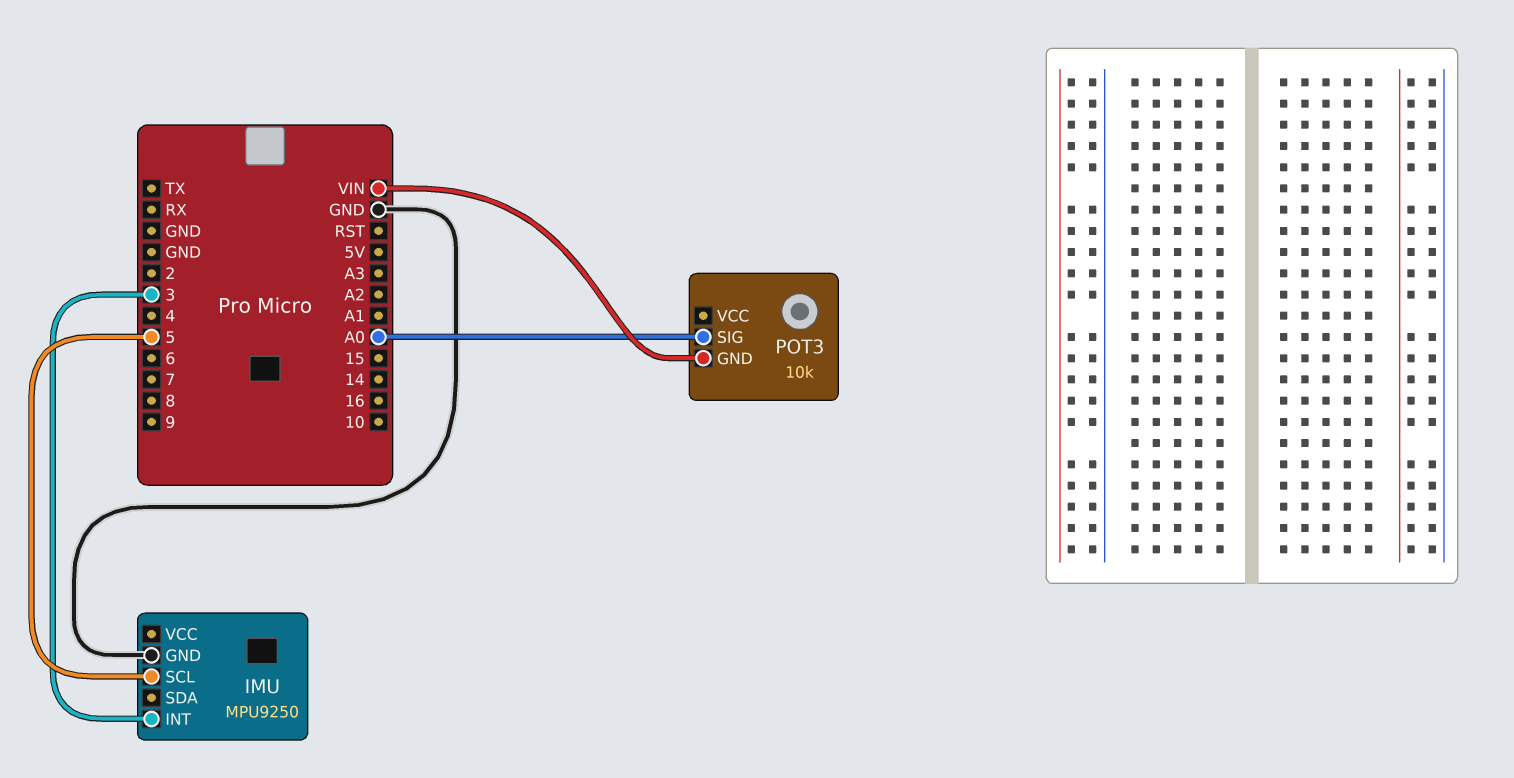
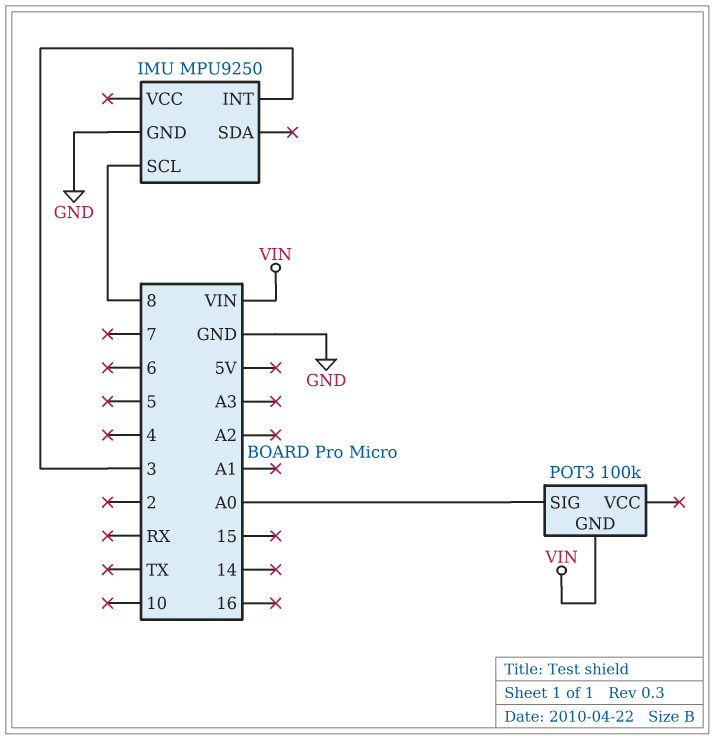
IMU pin SCL: 5 -> 8
POT3: 10k -> 100k

